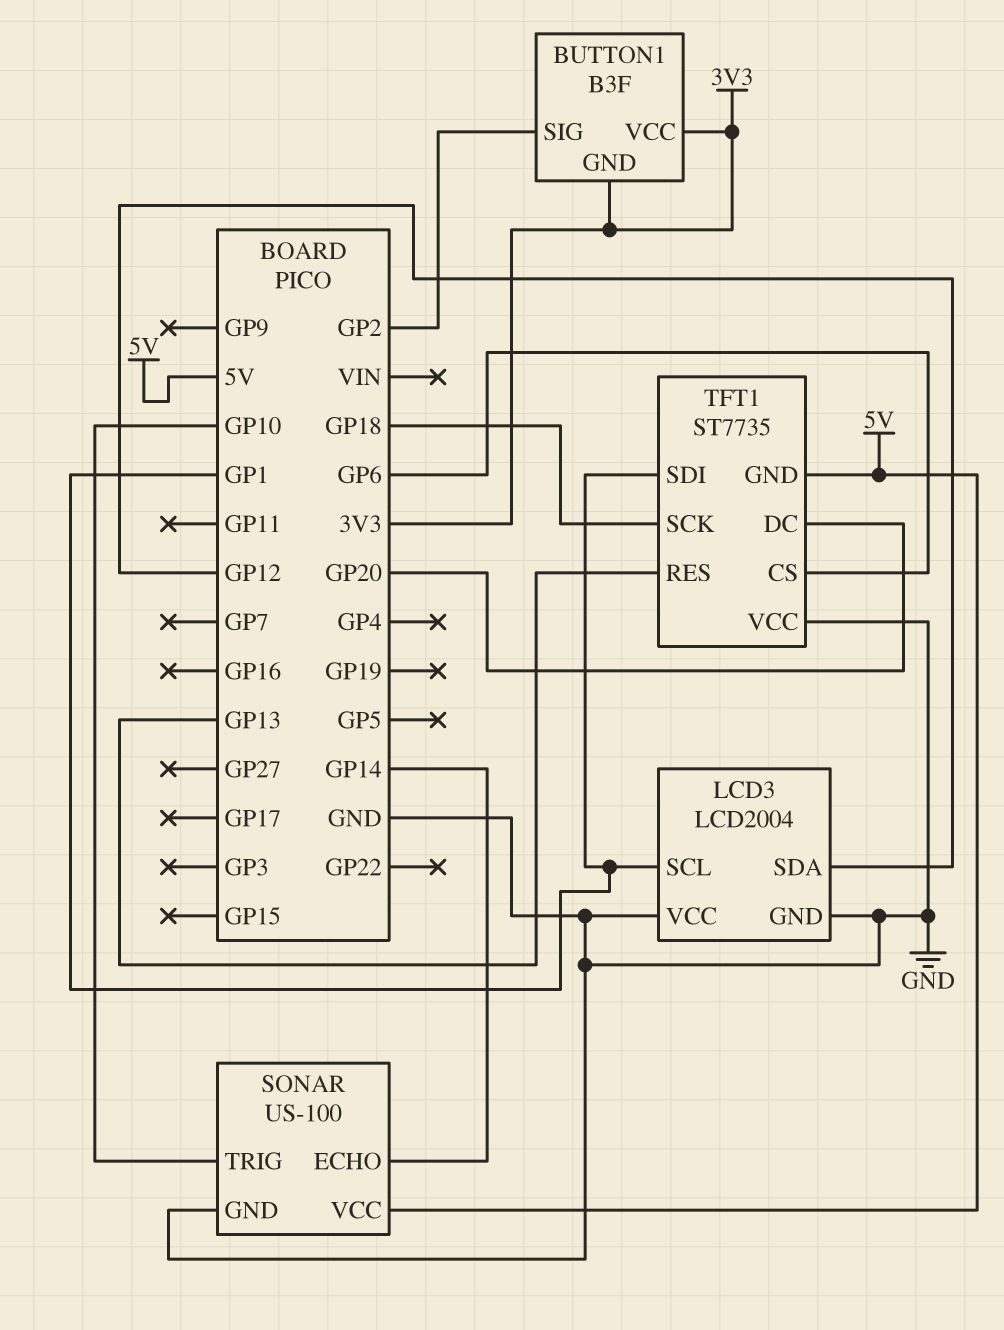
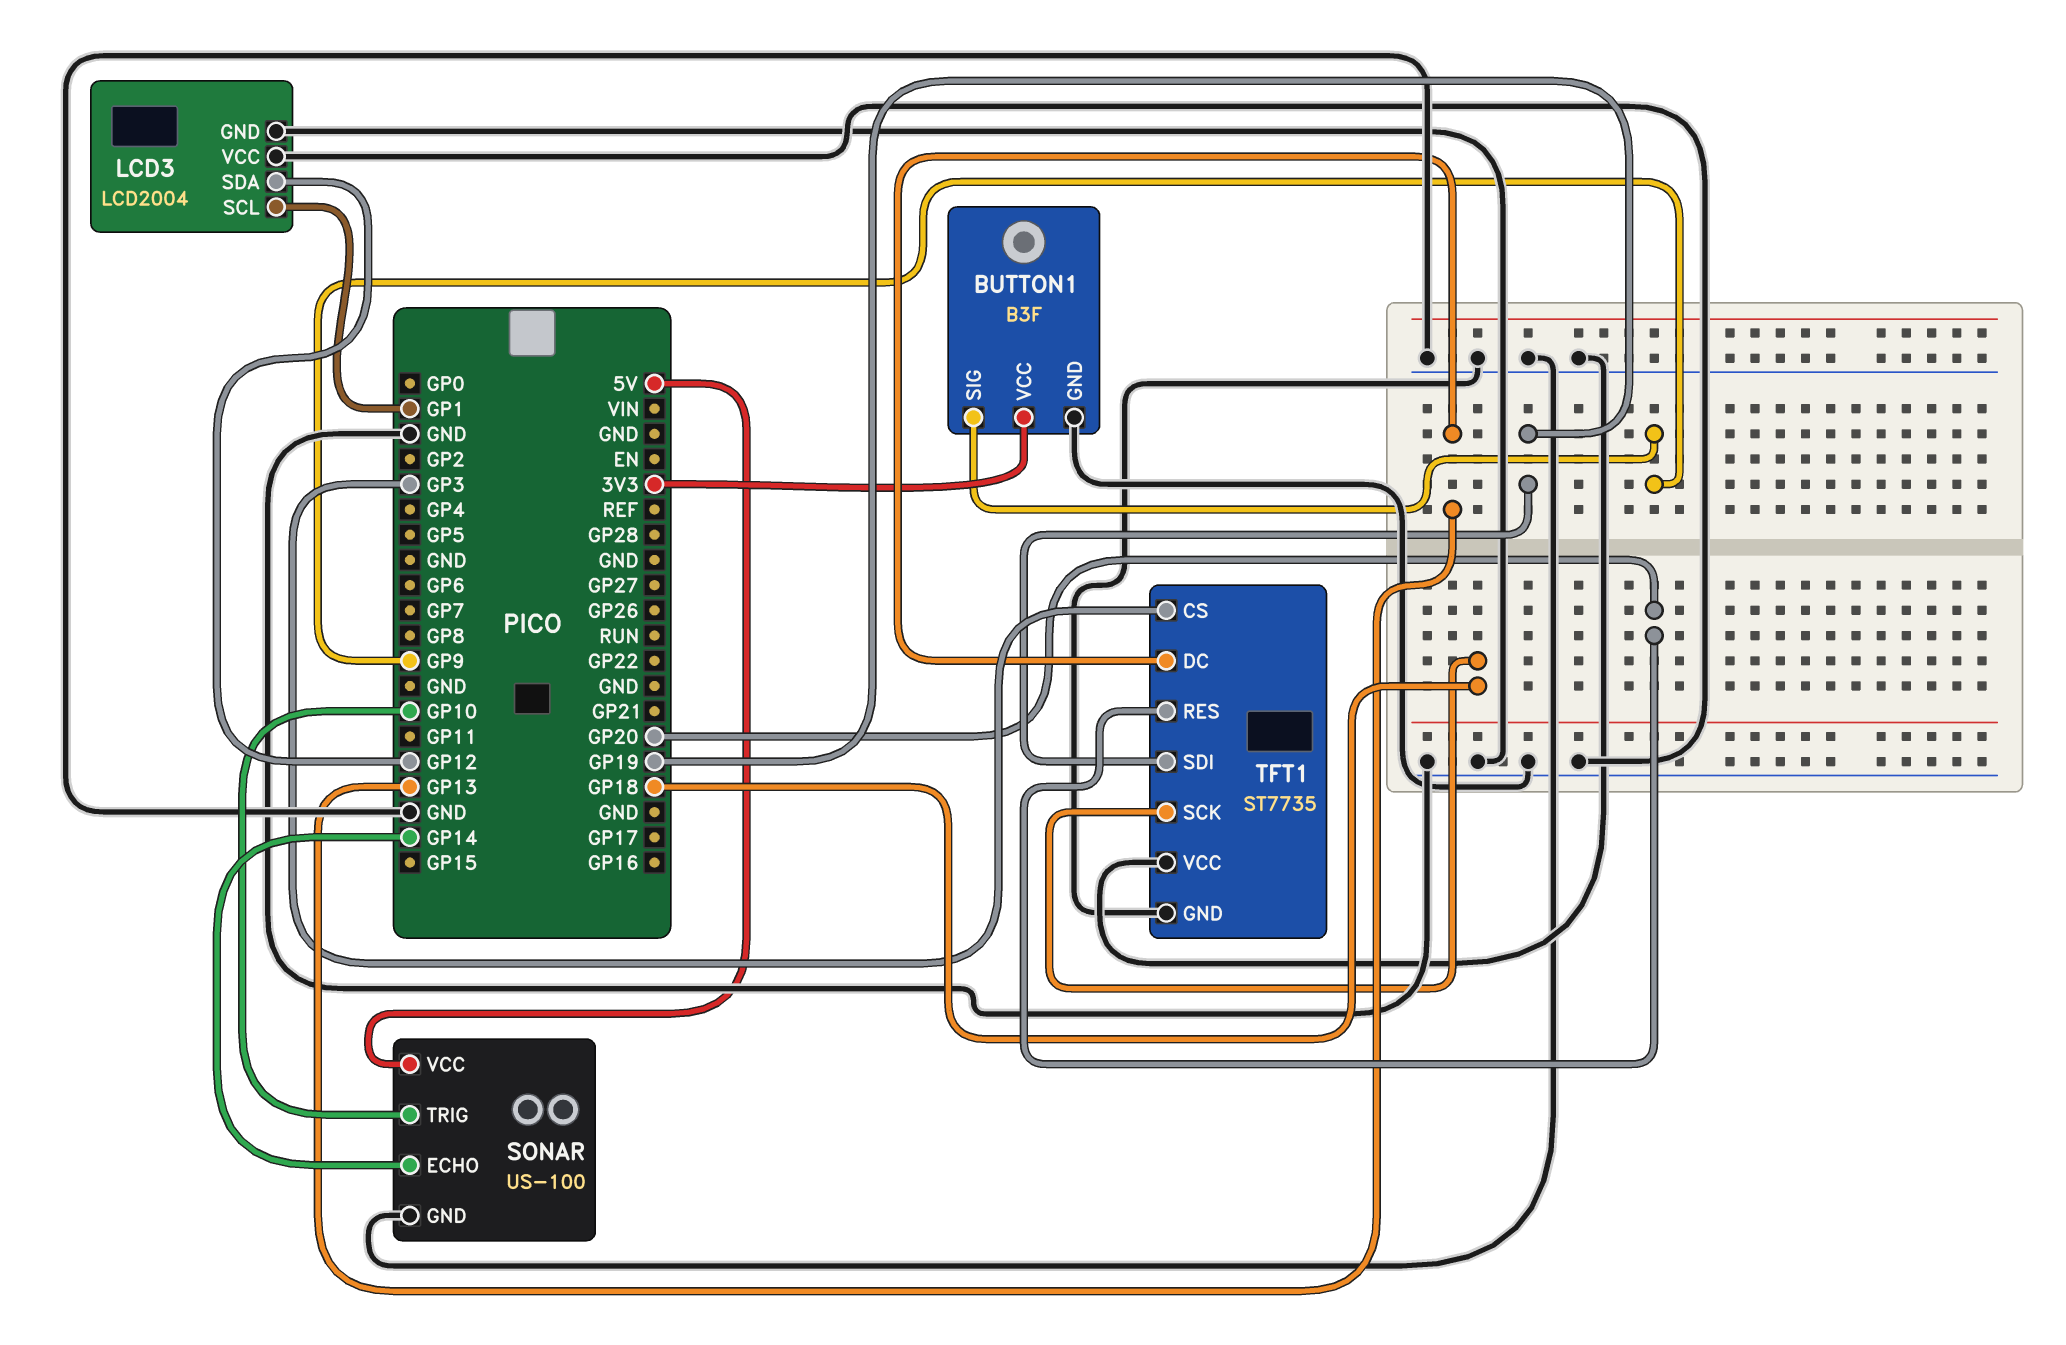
BUTTON1 pin GND: 3V3 -> GND
BUTTON1 pin SIG: GP2 -> GP9
TFT1 pin CS: GP6 -> GP3
TFT1 pin DC: GP20 -> GP13
TFT1 pin GND: 5V -> GND
TFT1 pin RES: GP13 -> GP20
TFT1 pin SDI: GP1 -> GP19

